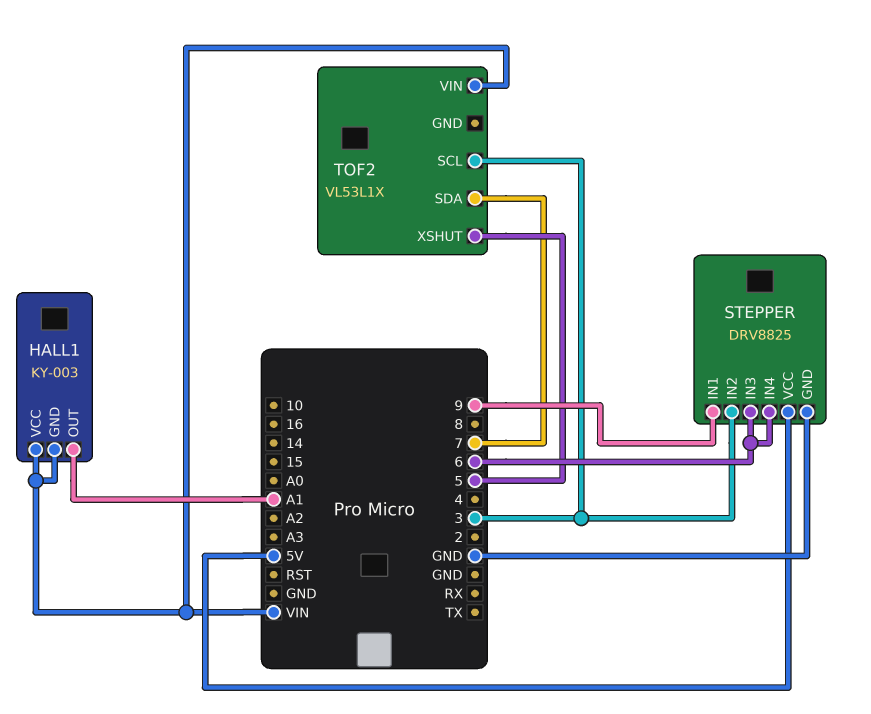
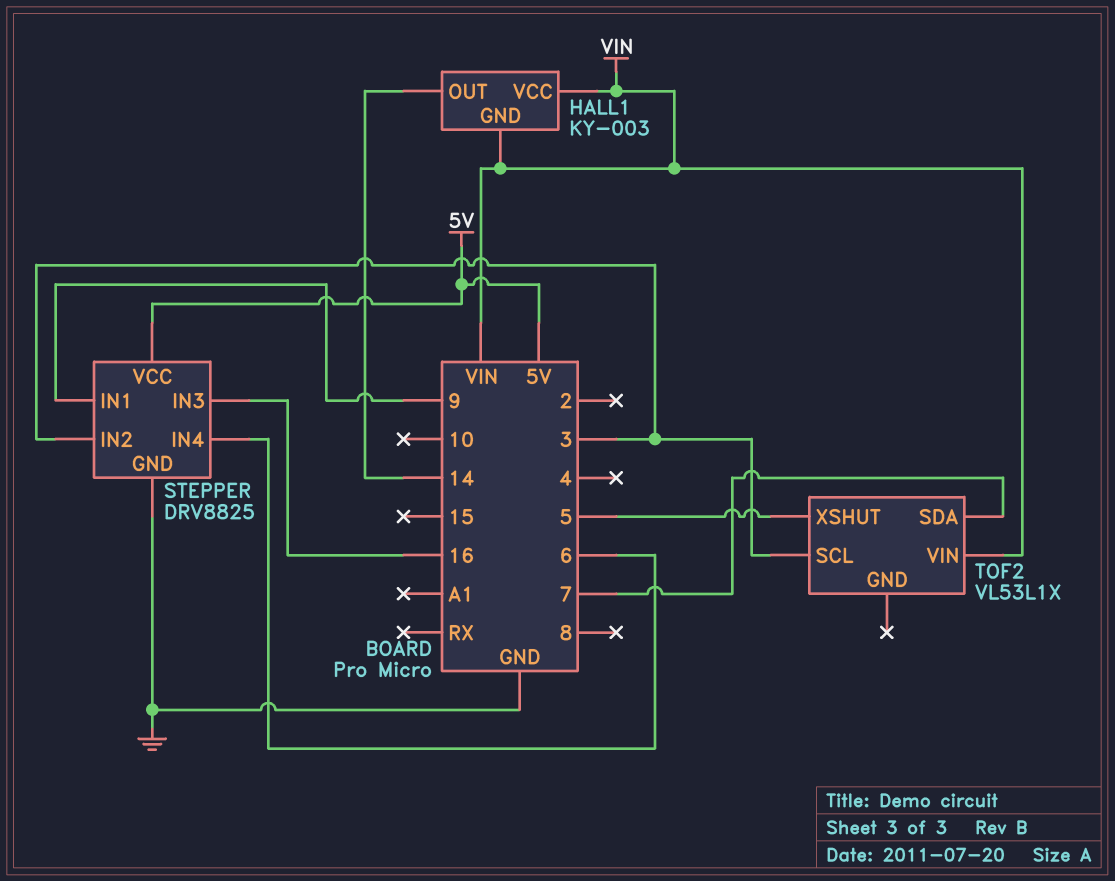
HALL1 pin OUT: A1 -> 14
STEPPER pin IN3: 6 -> 16

